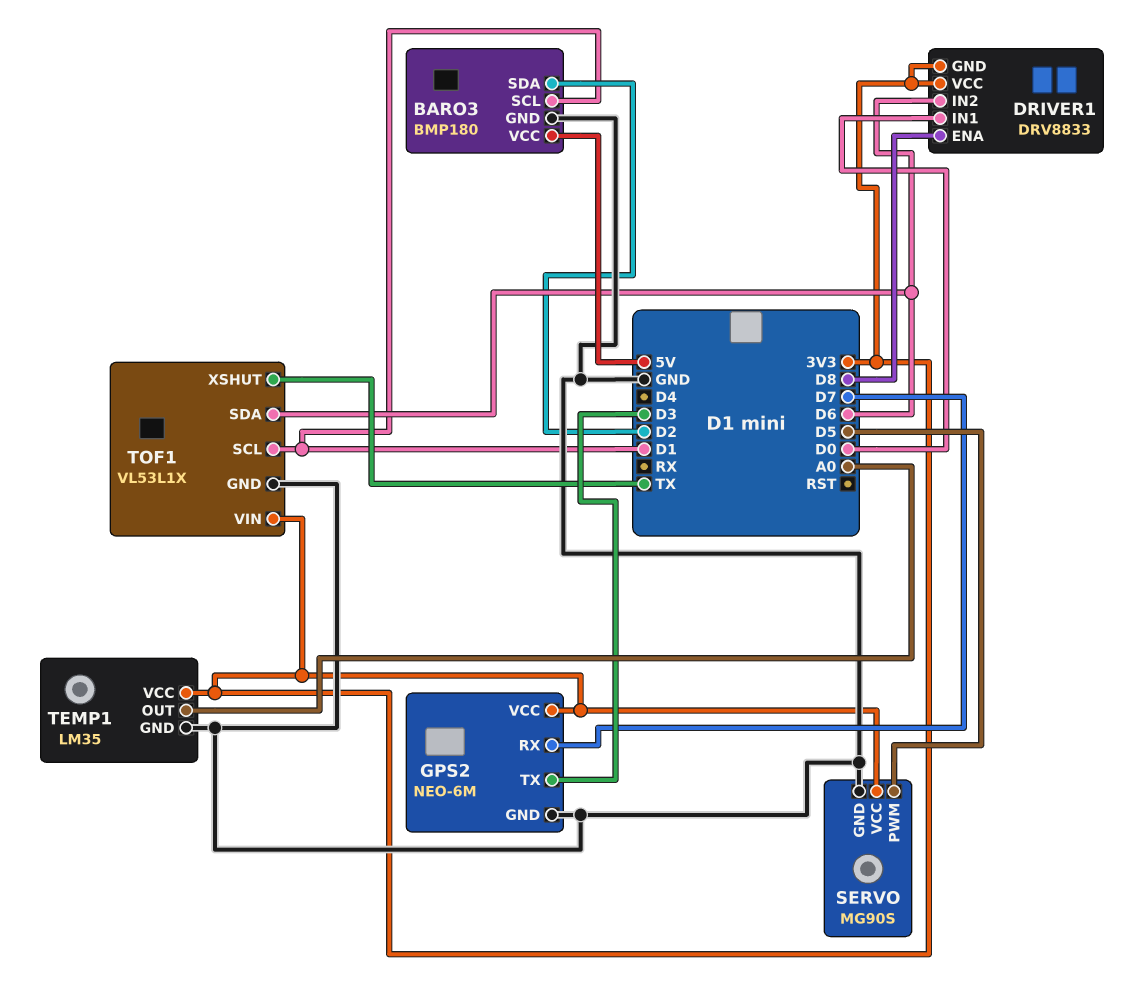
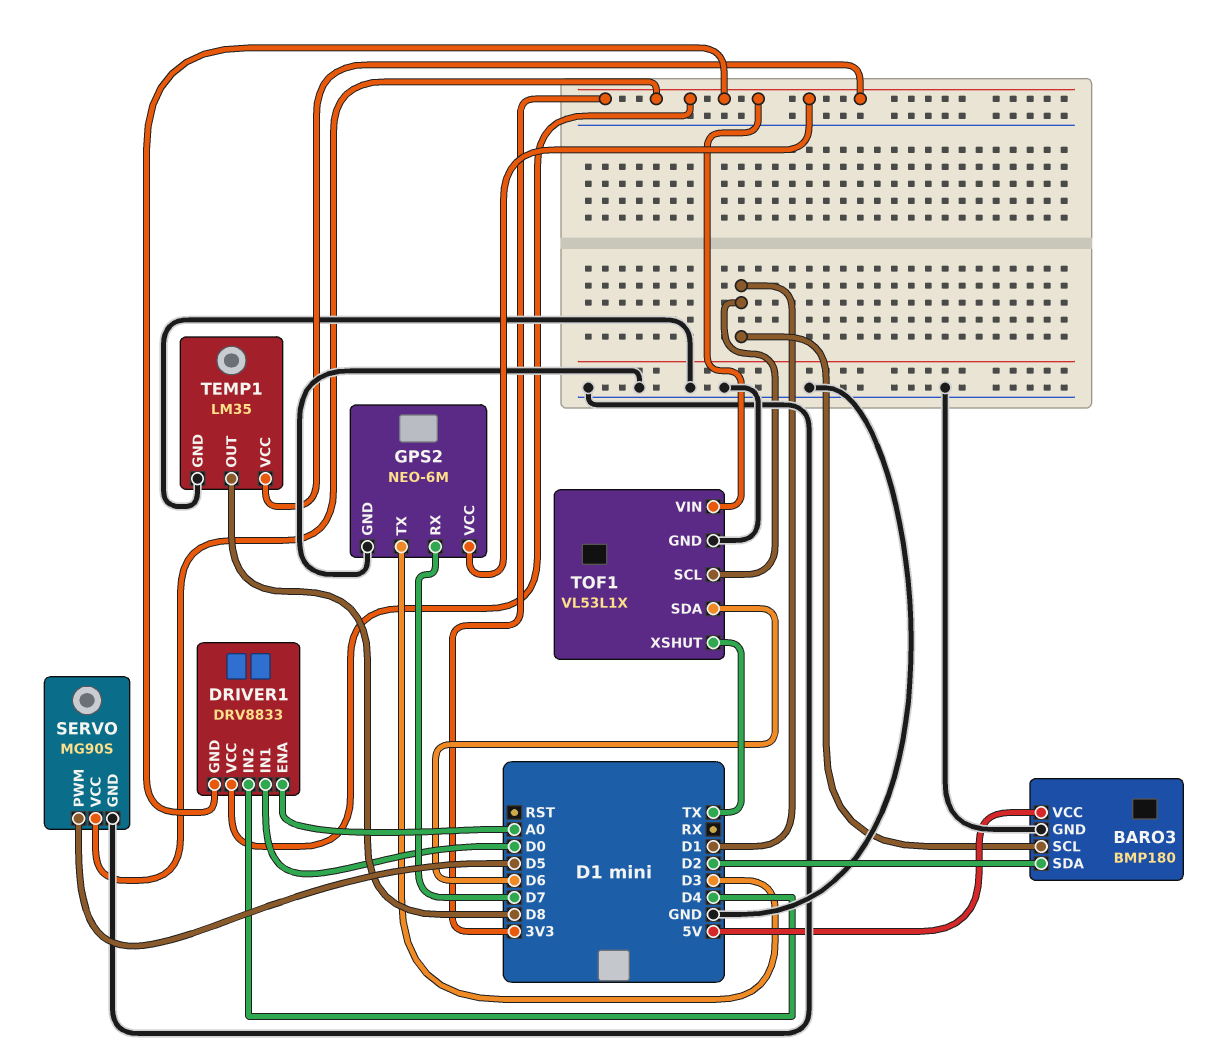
DRIVER1 pin ENA: D8 -> A0
DRIVER1 pin IN2: D6 -> D4
TEMP1 pin OUT: A0 -> D8

